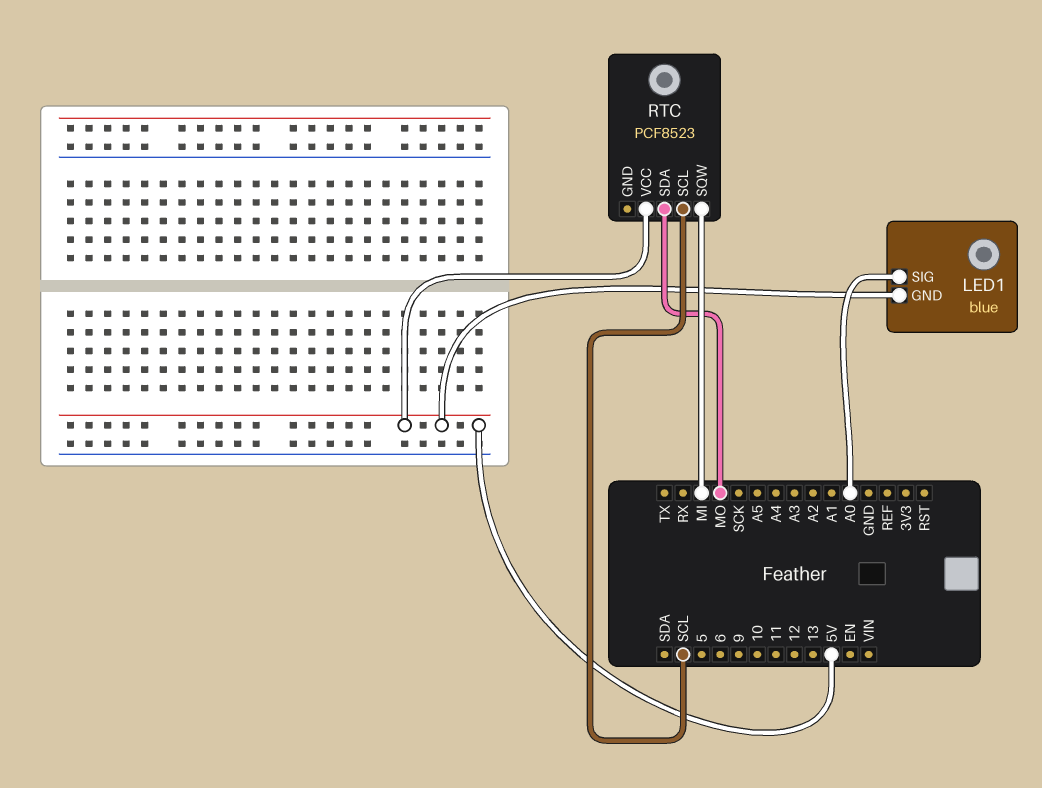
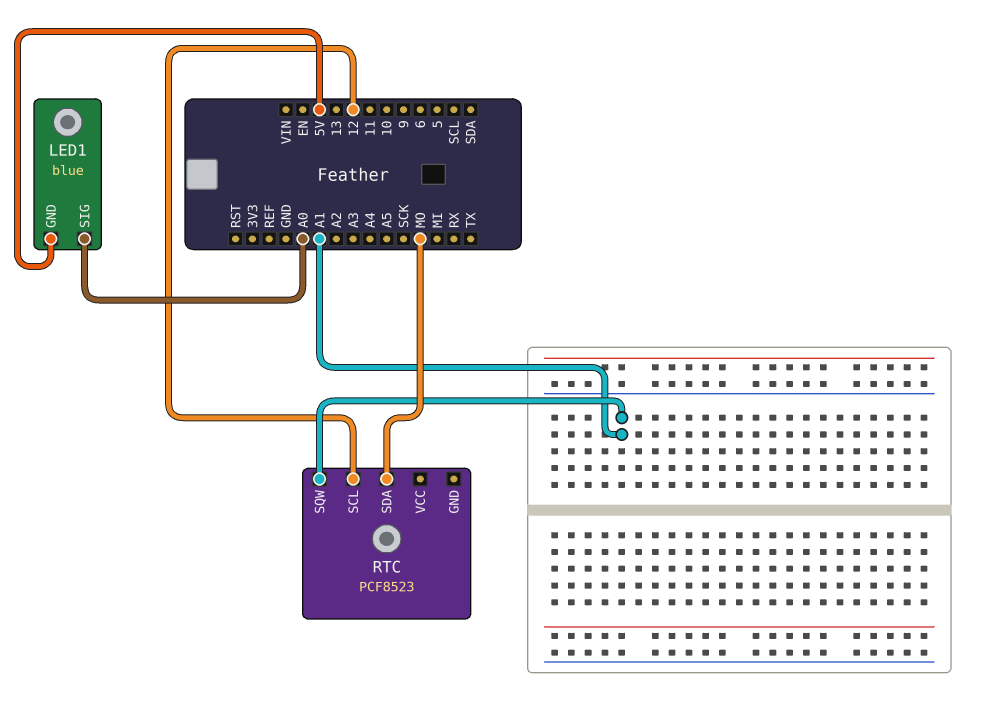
RTC pin SCL: SCL -> 12
RTC pin SQW: MI -> A1
RTC pin VCC: 5V -> none

